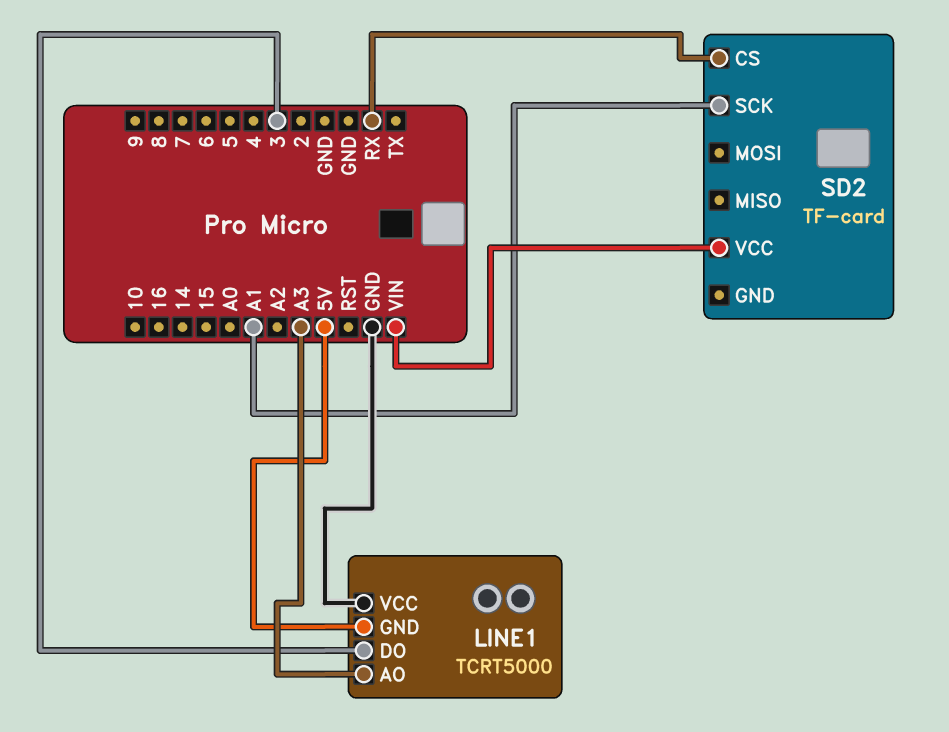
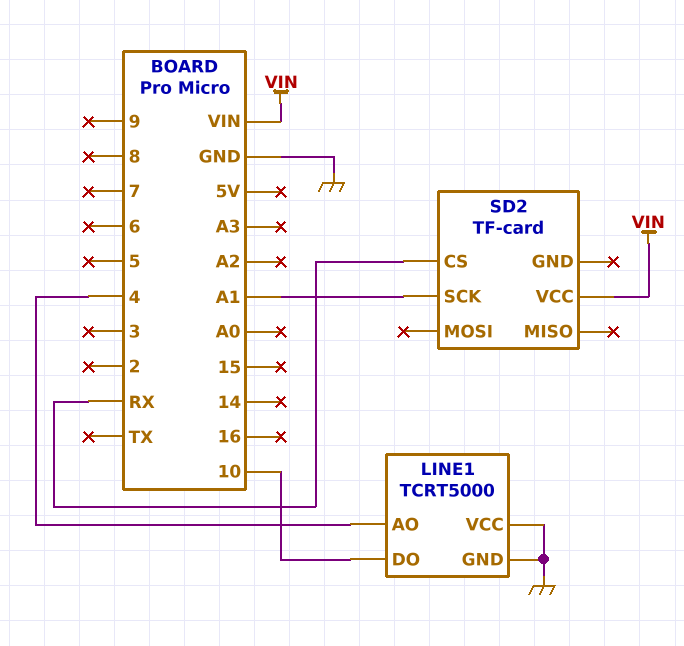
LINE1 pin AO: A3 -> 4
LINE1 pin DO: 3 -> 10
LINE1 pin GND: 5V -> GND

